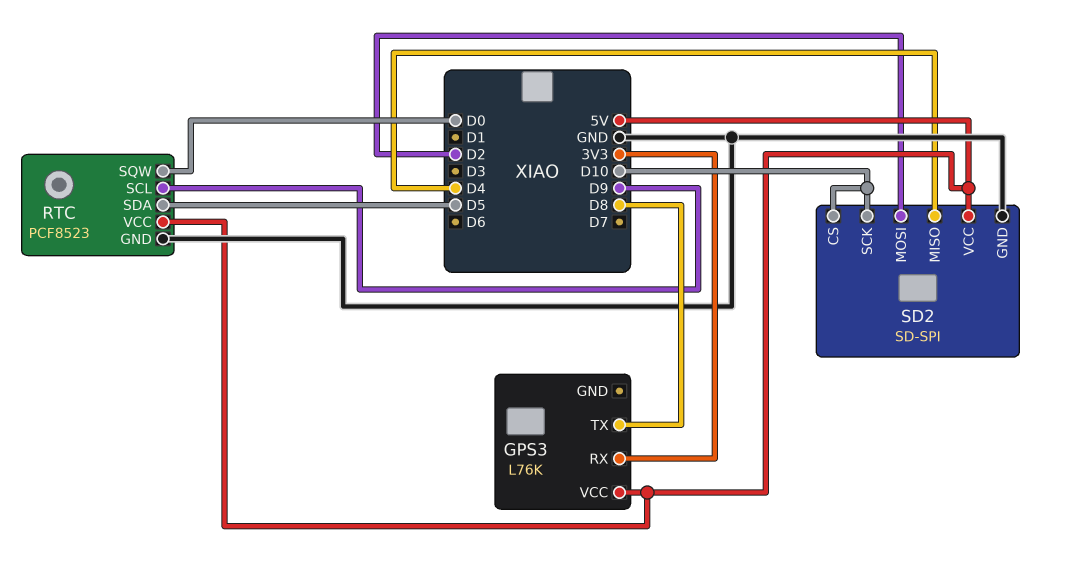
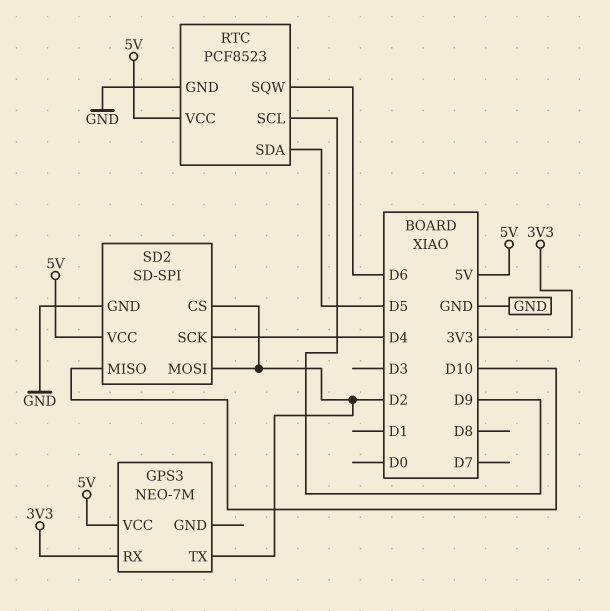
GPS3: L76K -> NEO-7M
GPS3 pin TX: D8 -> D2
RTC pin SQW: D0 -> D6
SD2 pin CS: D10 -> D2
SD2 pin MISO: D4 -> D10
SD2 pin SCK: D10 -> D4

